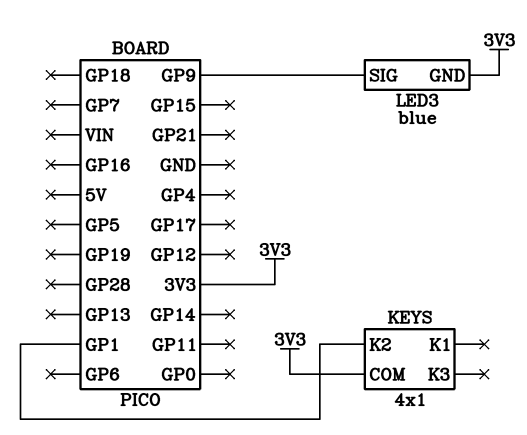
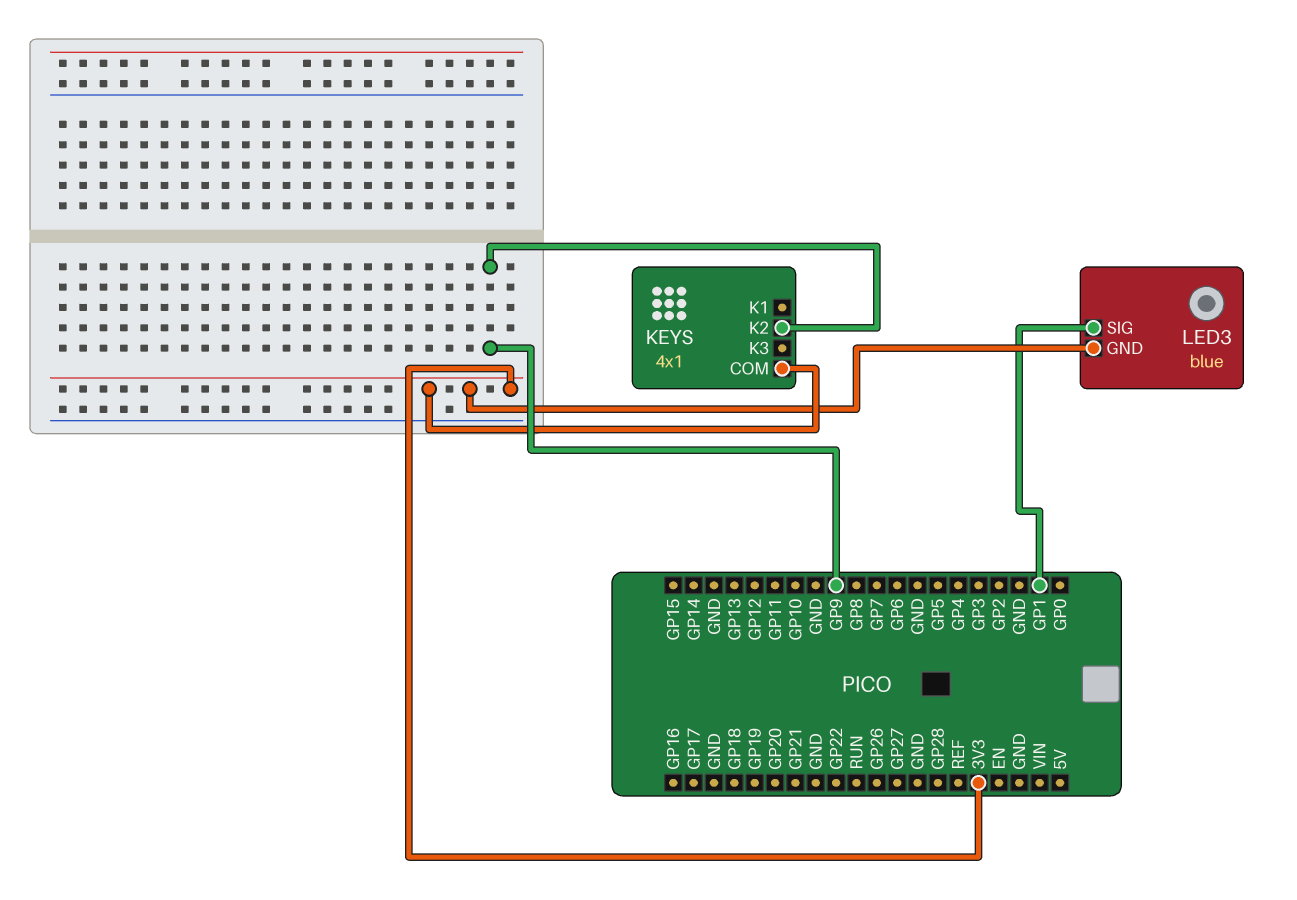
KEYS pin K2: GP1 -> GP9
LED3 pin SIG: GP9 -> GP1

